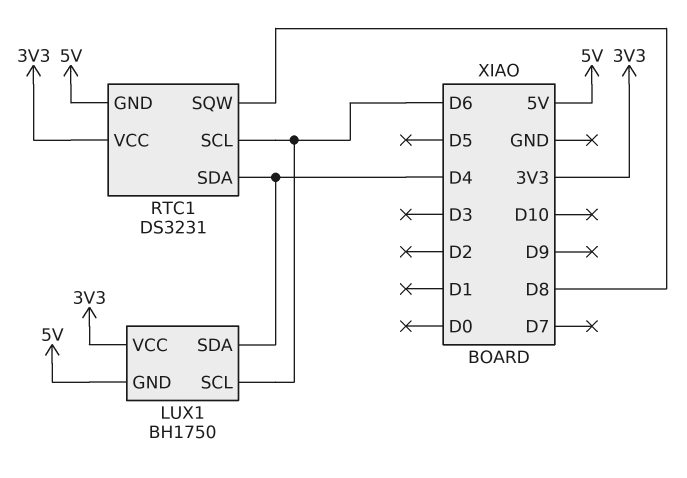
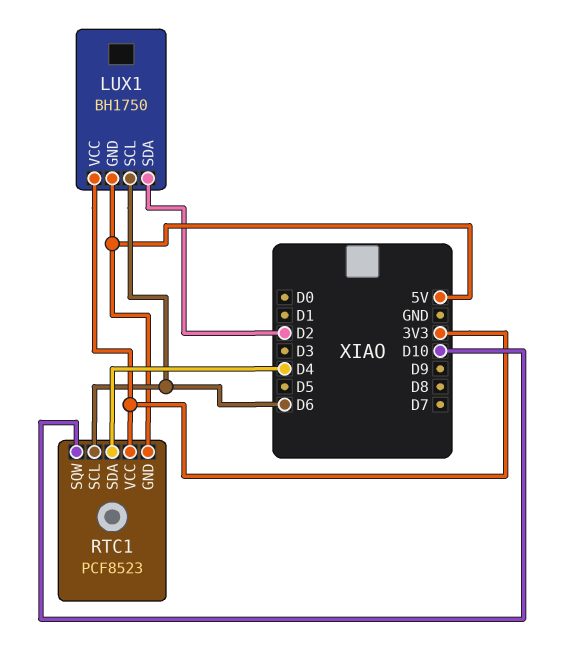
LUX1 pin SDA: D4 -> D2
RTC1: DS3231 -> PCF8523
RTC1 pin SQW: D8 -> D10

